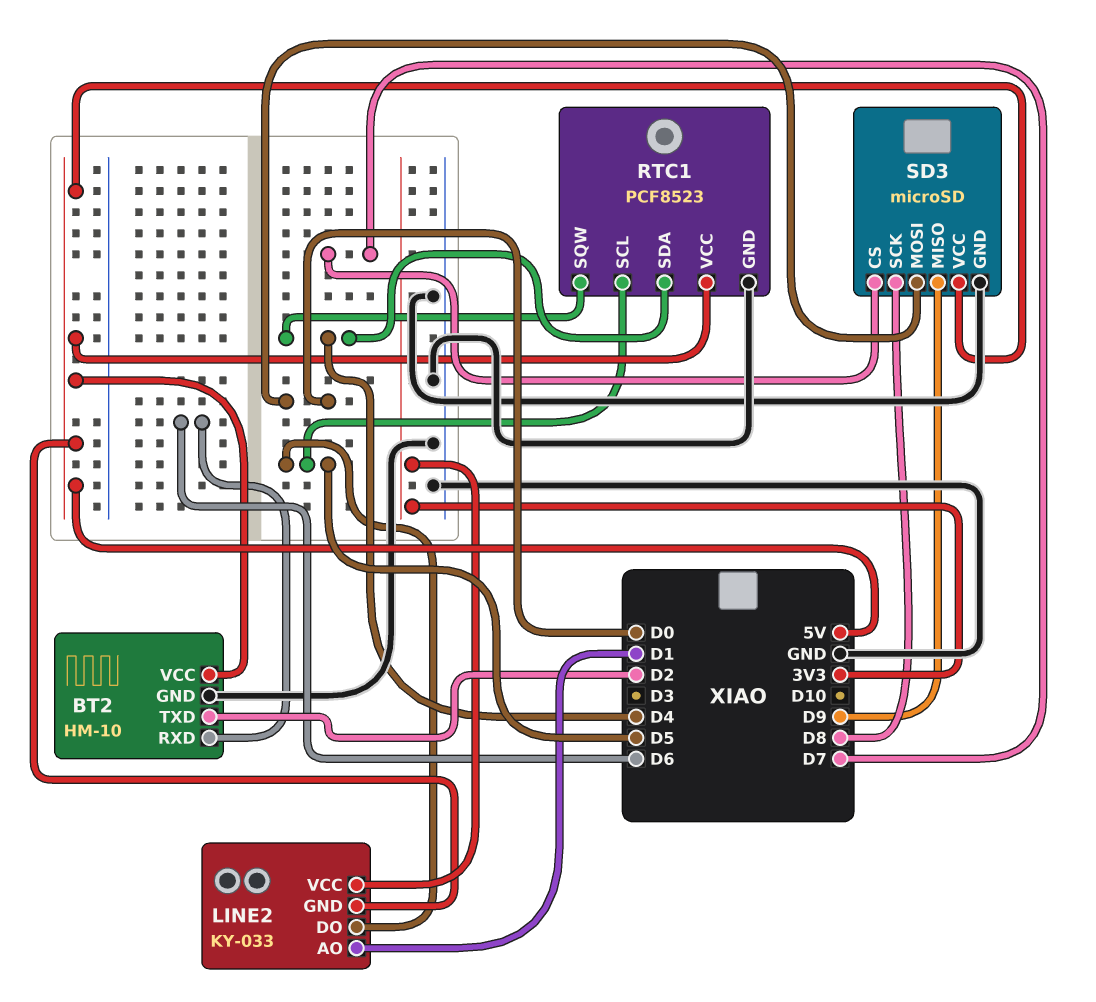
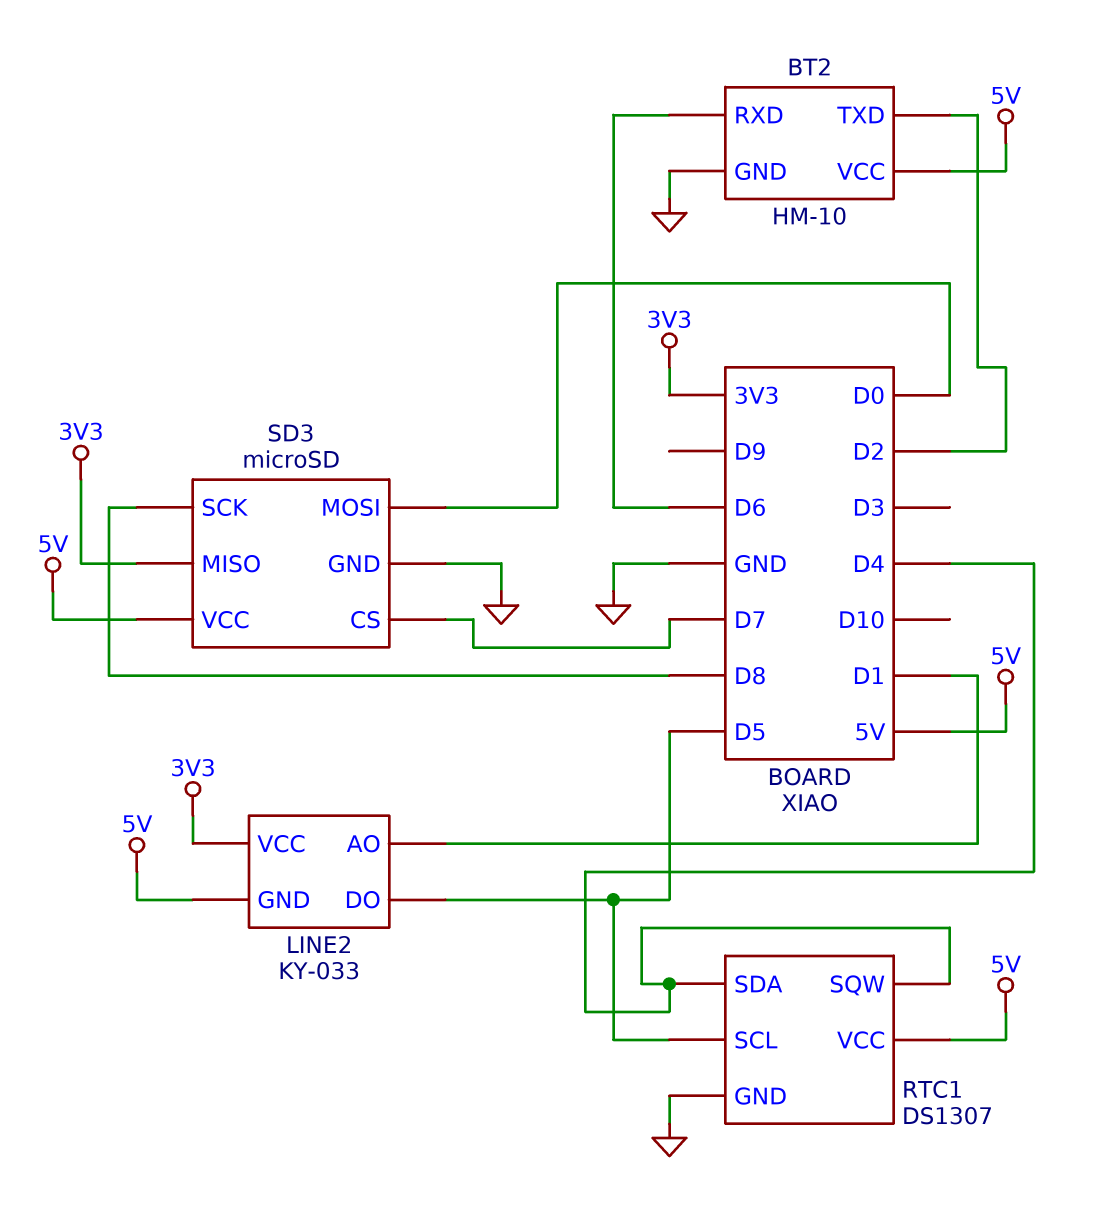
RTC1: PCF8523 -> DS1307
SD3 pin MISO: D9 -> 3V3

